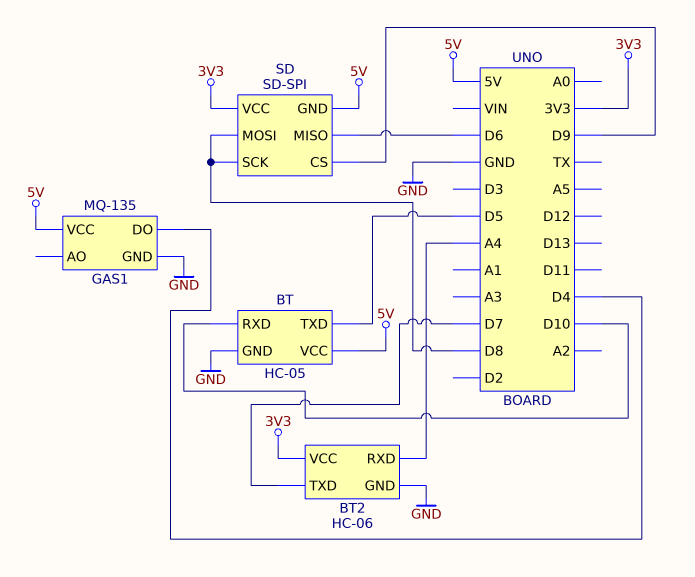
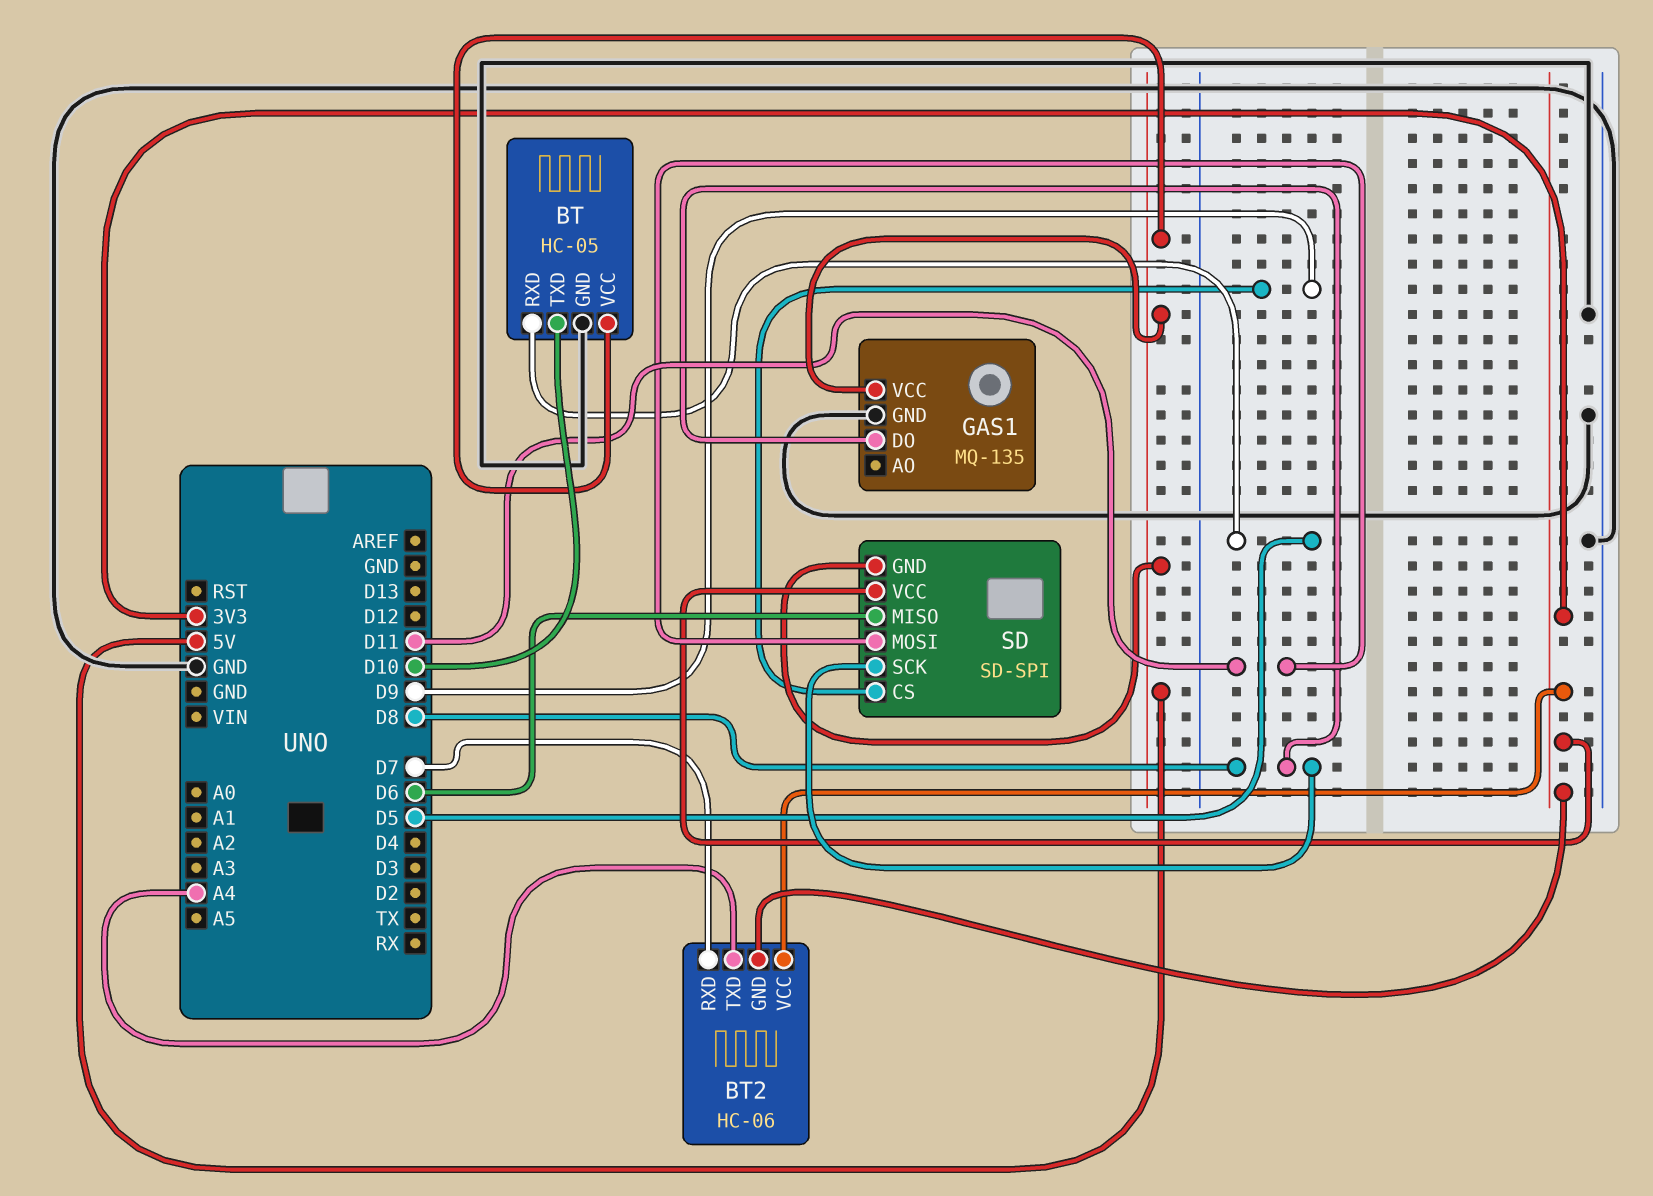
BT pin RXD: D10 -> D5
BT pin TXD: D5 -> D10
BT2 pin GND: GND -> 3V3
BT2 pin RXD: A4 -> D7
BT2 pin TXD: D7 -> A4
GAS1 pin DO: D4 -> D8
SD pin MOSI: D8 -> D11

